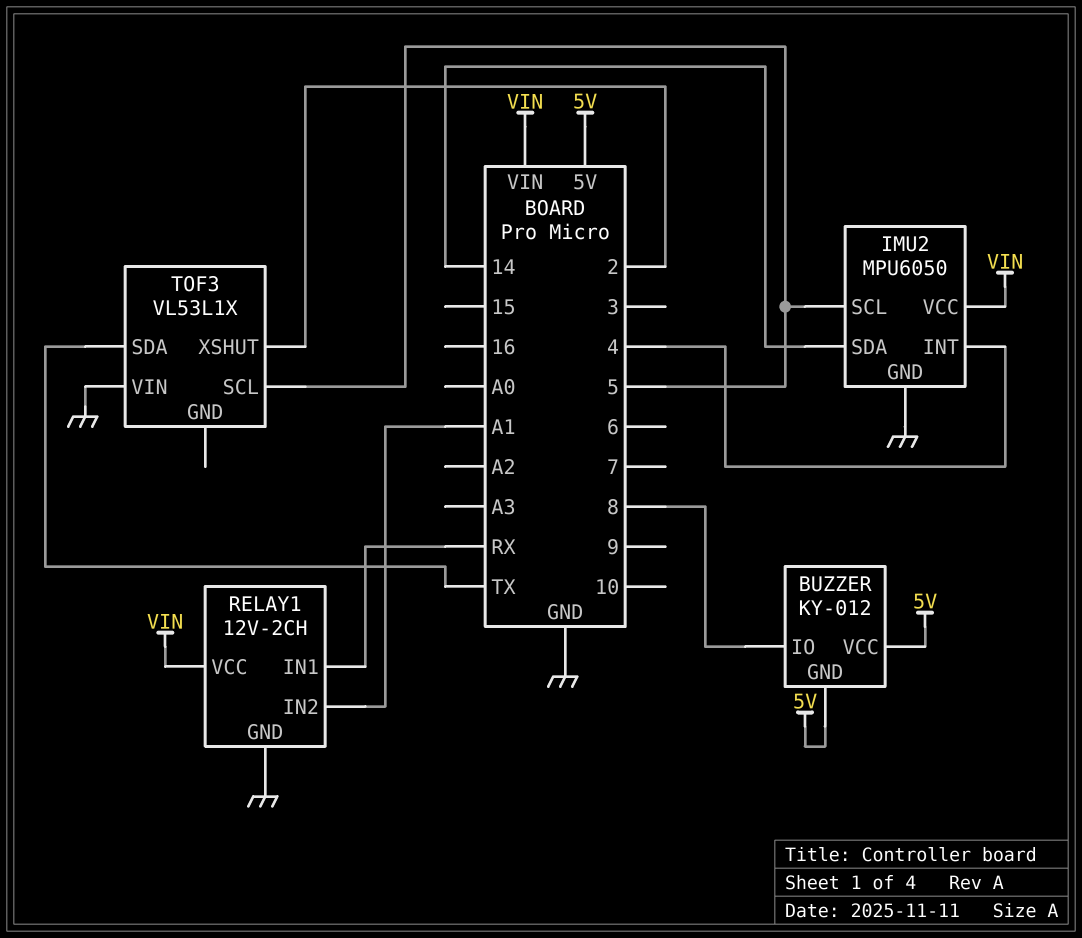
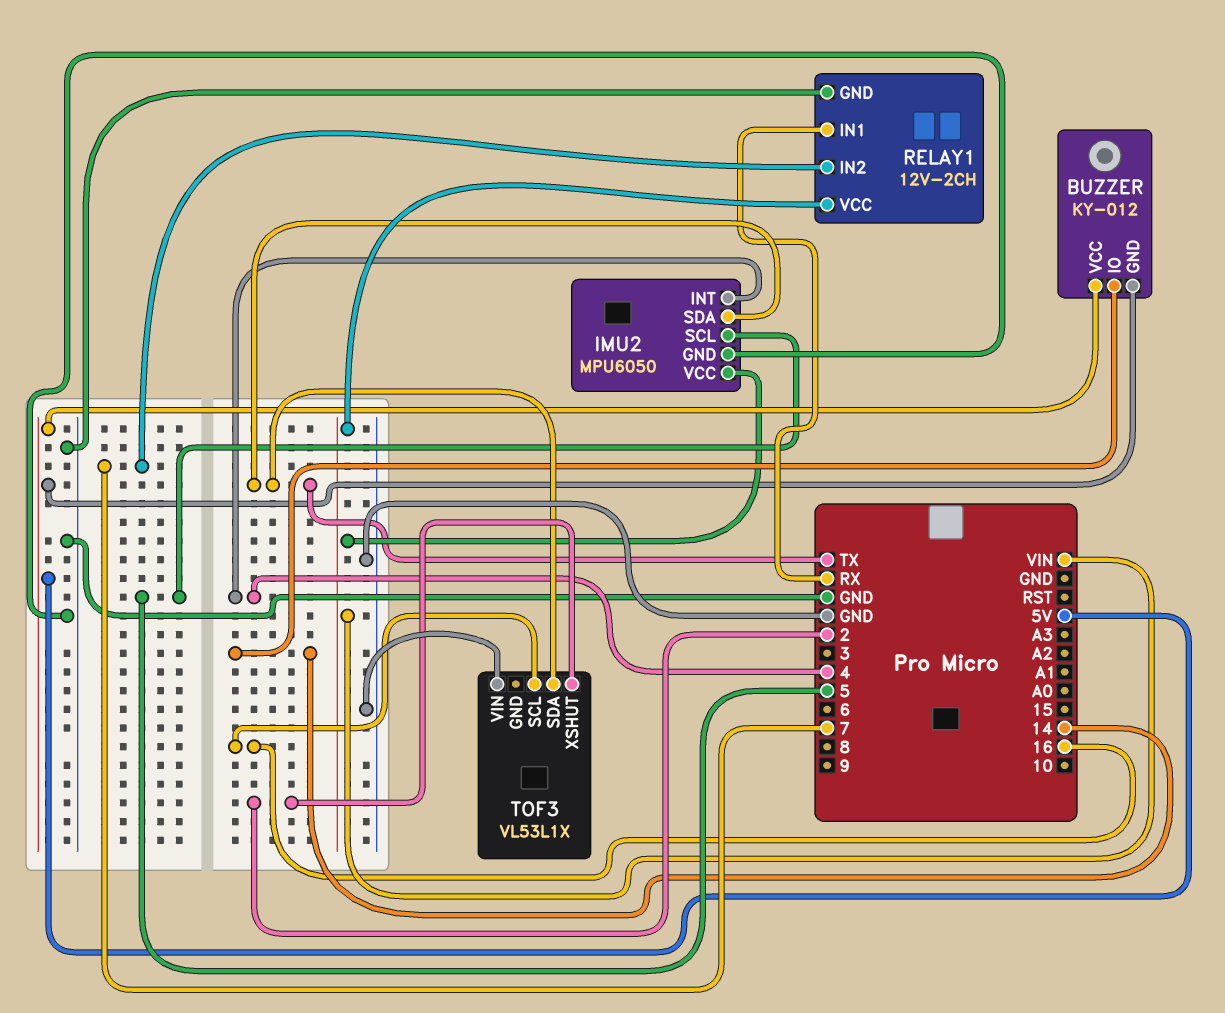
BUZZER pin IO: 8 -> 14
IMU2 pin SDA: 14 -> TX
RELAY1 pin IN2: A1 -> 7
TOF3 pin SCL: 5 -> 16

